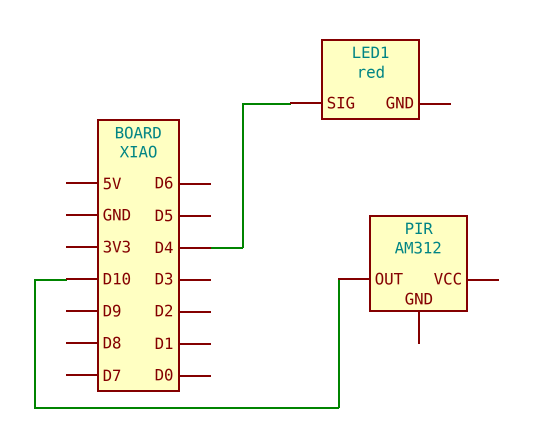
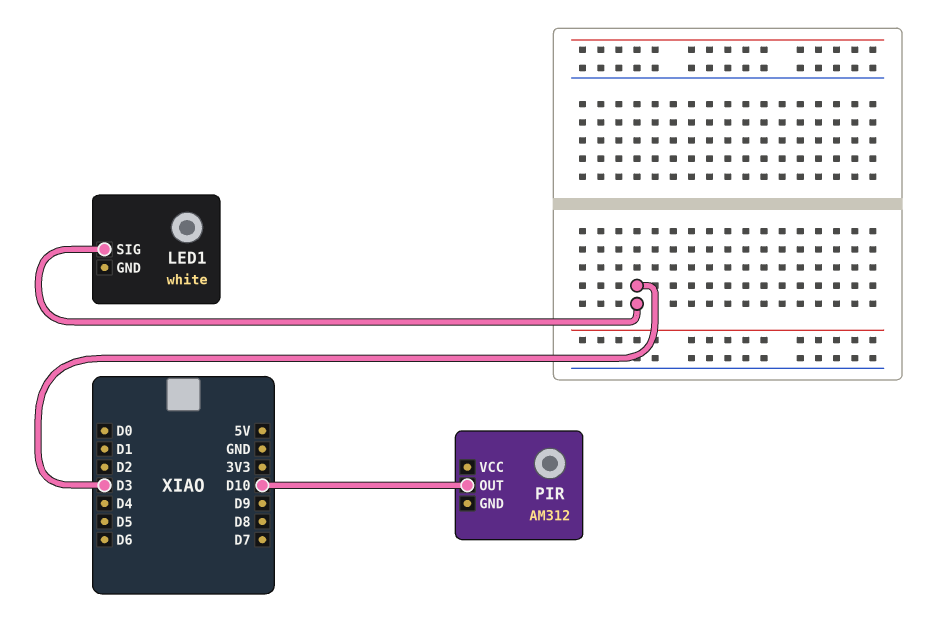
LED1: red -> white
LED1 pin SIG: D4 -> D3

